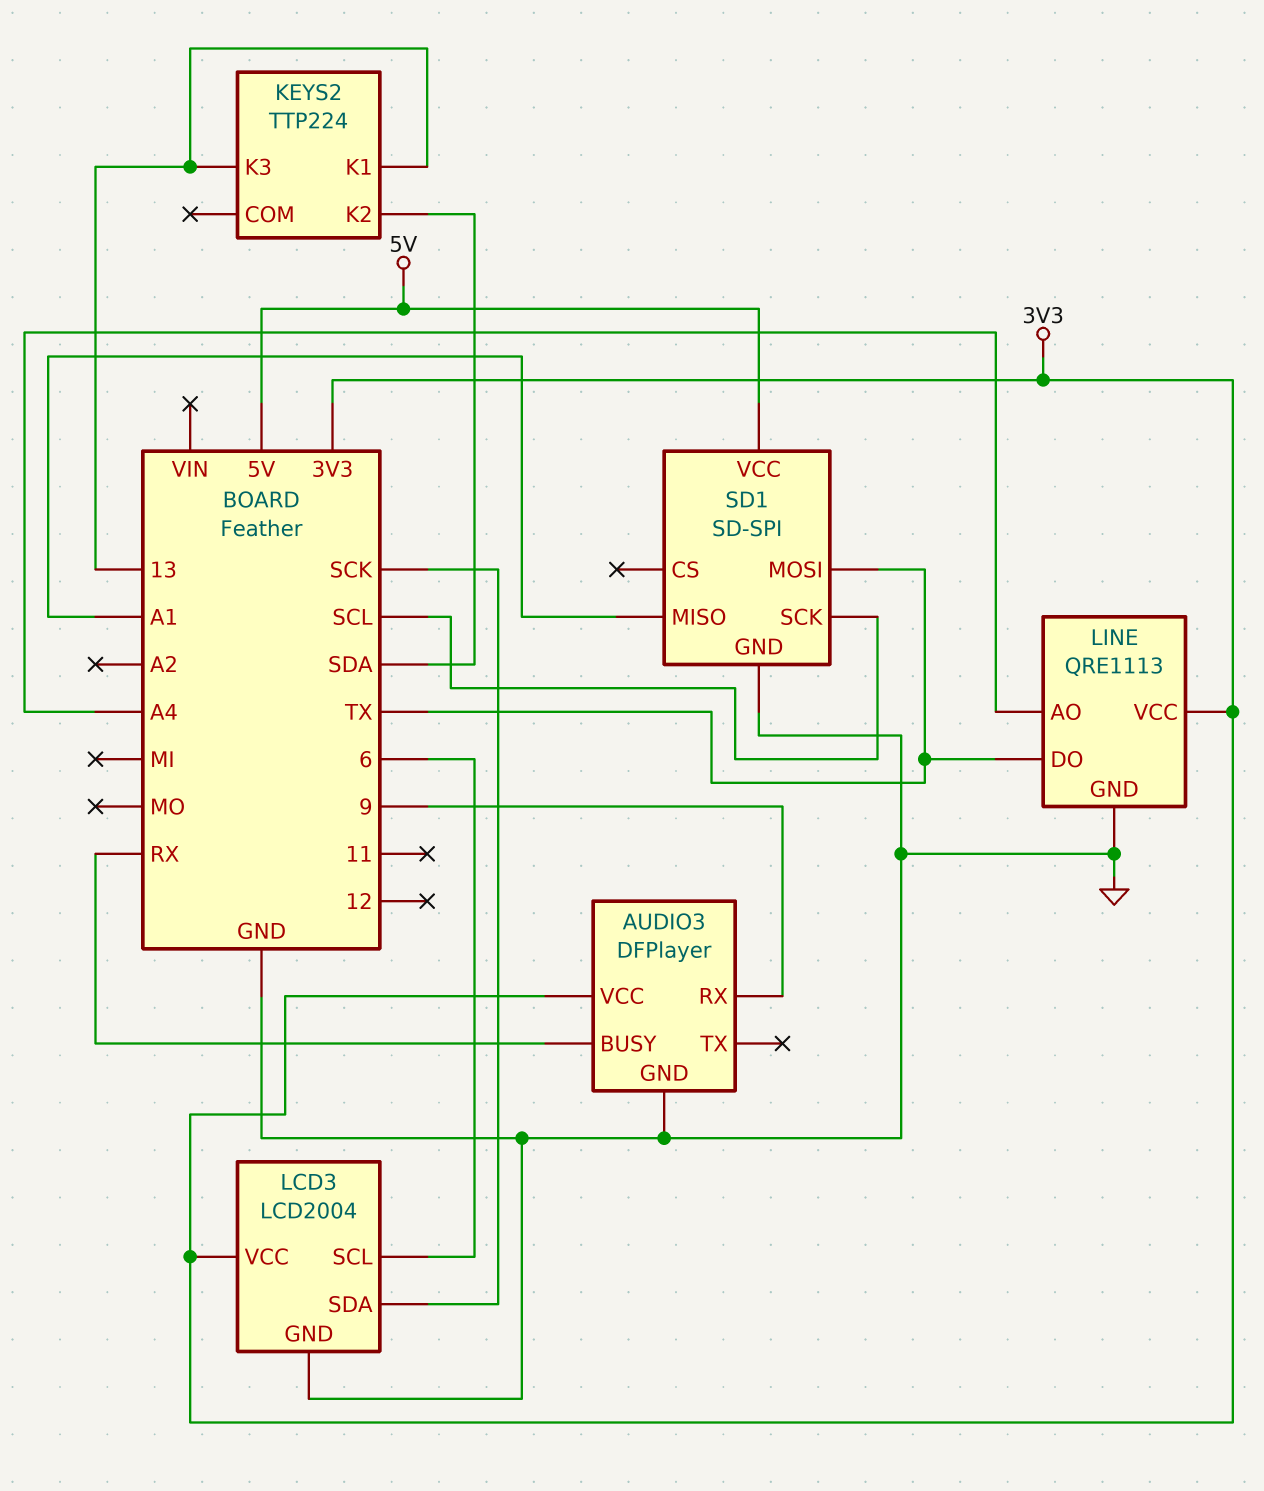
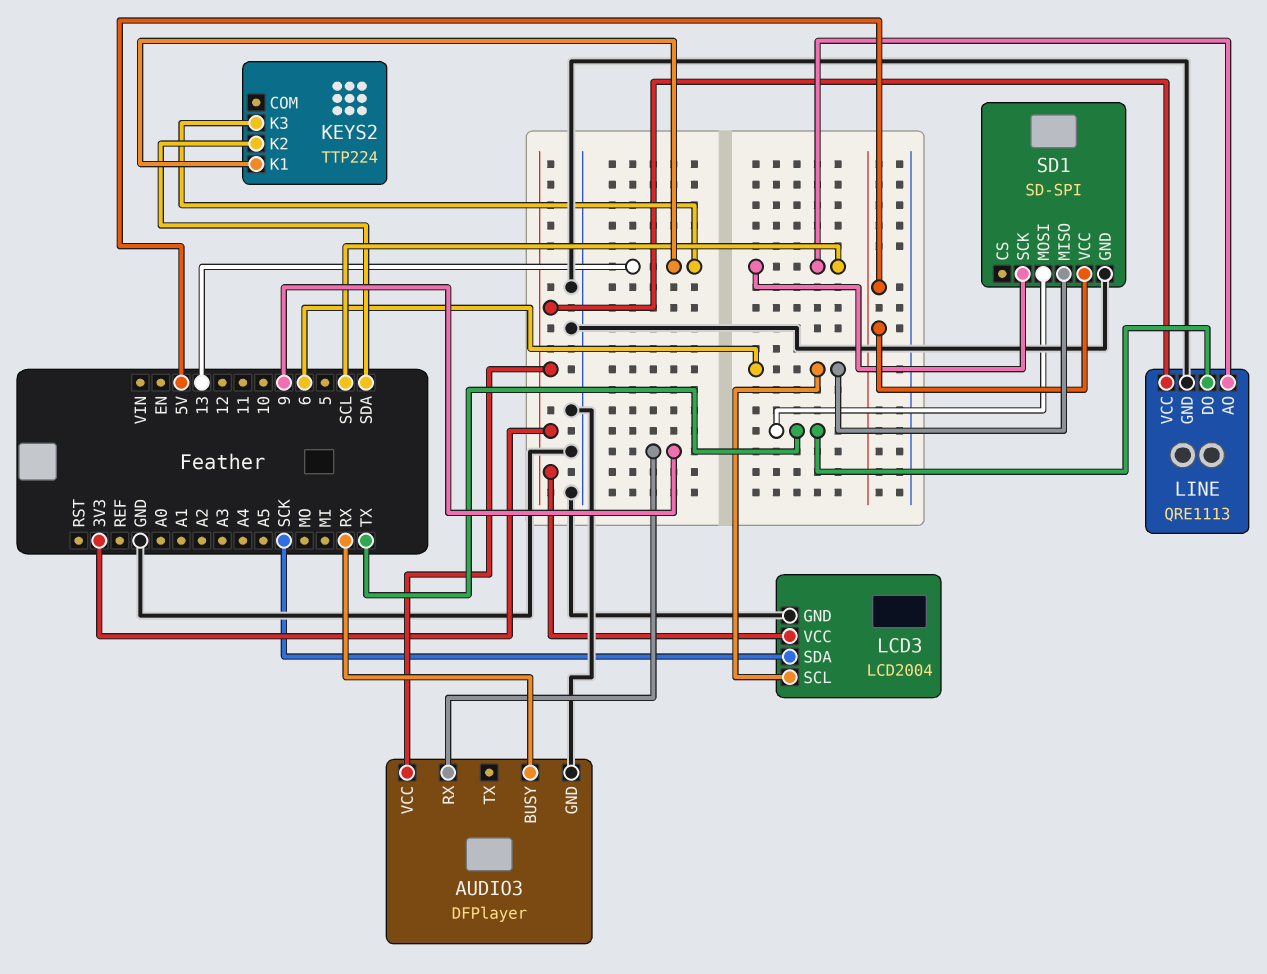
LINE pin AO: A4 -> SCL
SD1 pin MISO: A1 -> 6

